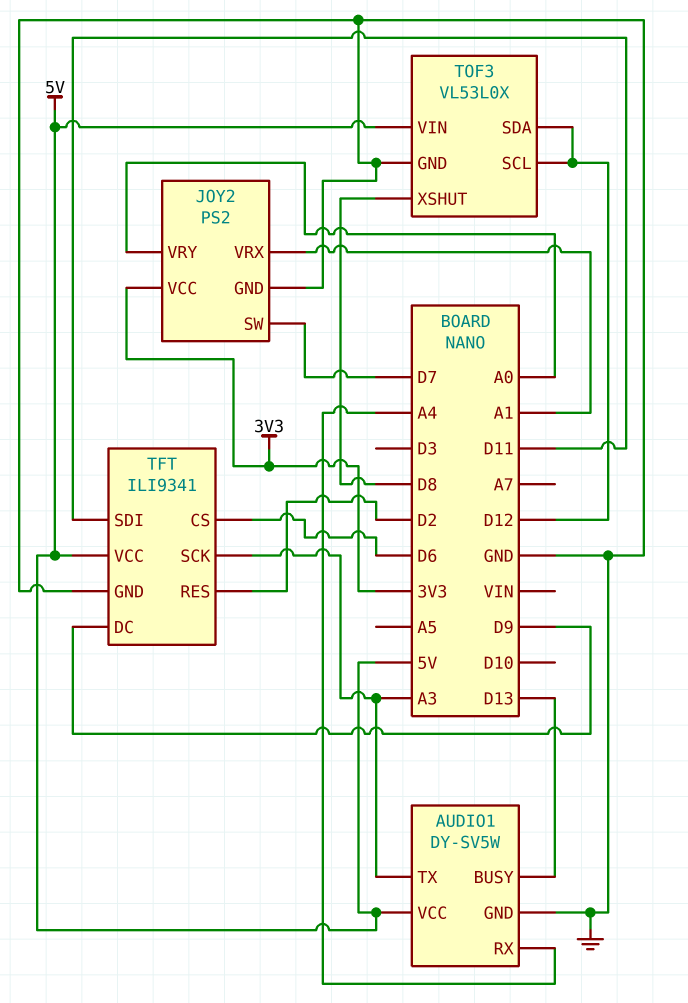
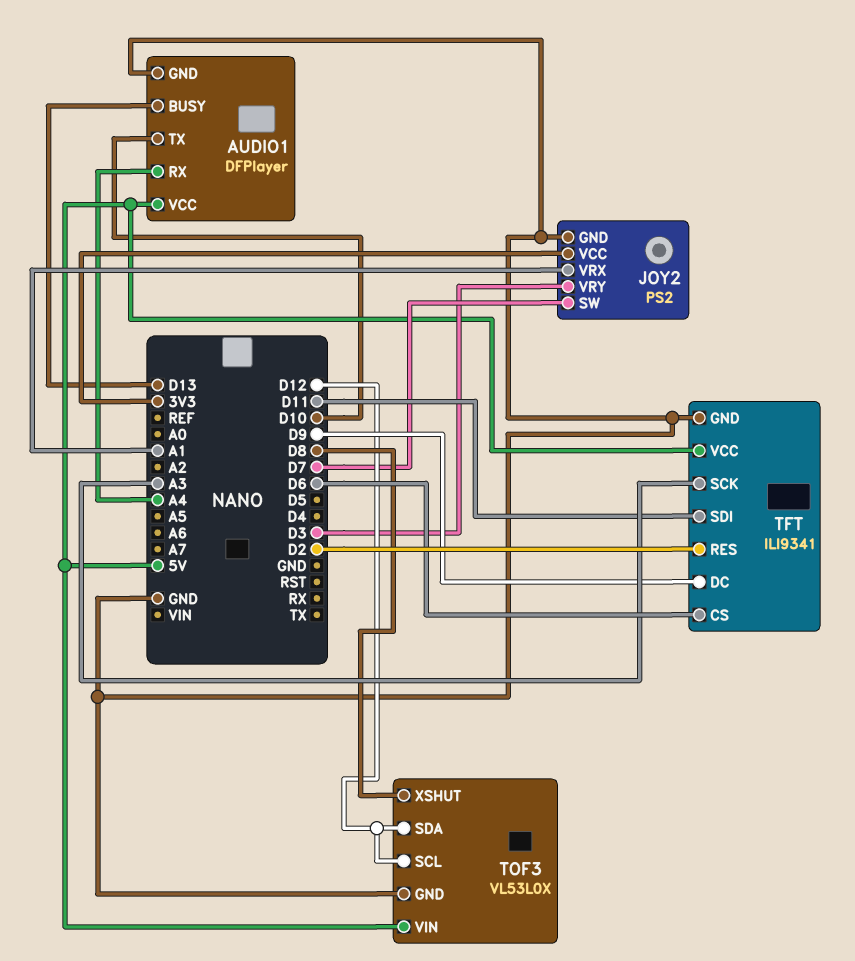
AUDIO1: DY-SV5W -> DFPlayer
AUDIO1 pin TX: A3 -> D10
JOY2 pin VRY: A0 -> D3

